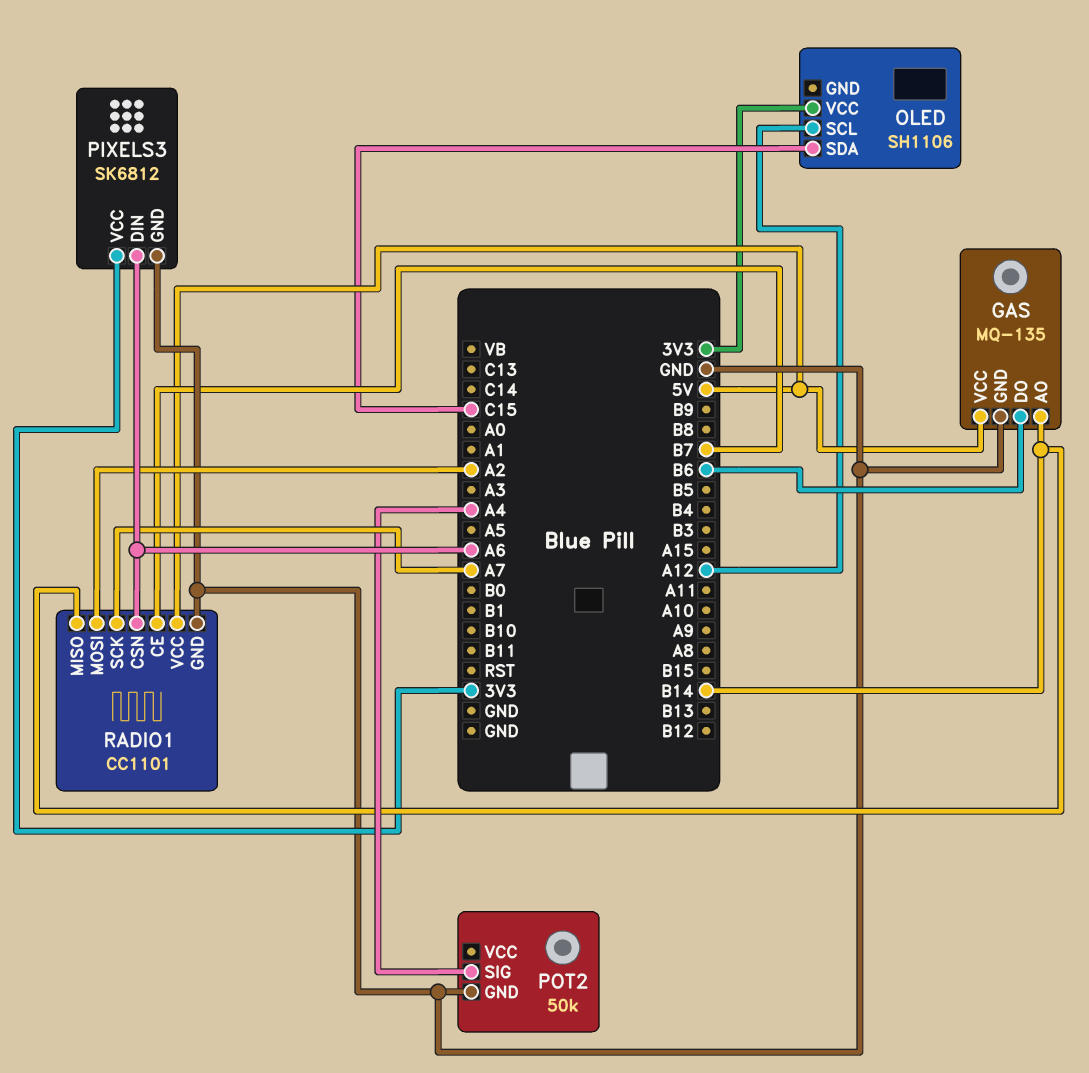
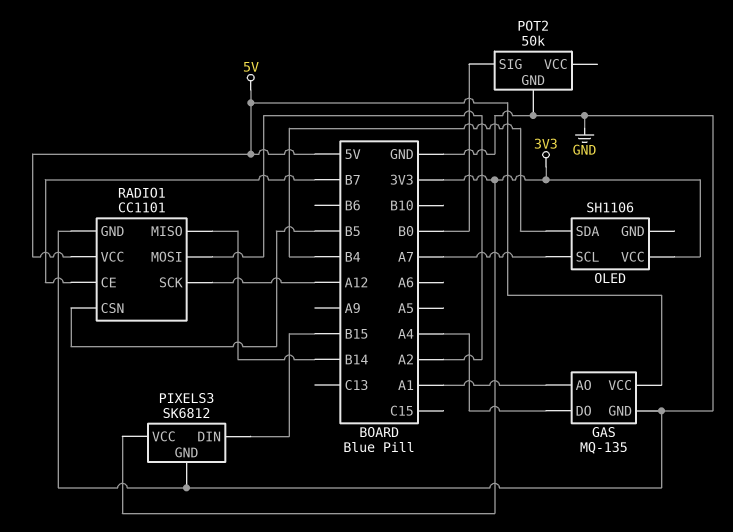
GAS pin AO: B14 -> A1
GAS pin DO: B6 -> A4
OLED pin SCL: A12 -> A7
OLED pin SDA: C15 -> B4
PIXELS3 pin DIN: A6 -> B15
POT2 pin SIG: A4 -> B0
RADIO1 pin CSN: A6 -> B5
RADIO1 pin SCK: A7 -> A12

